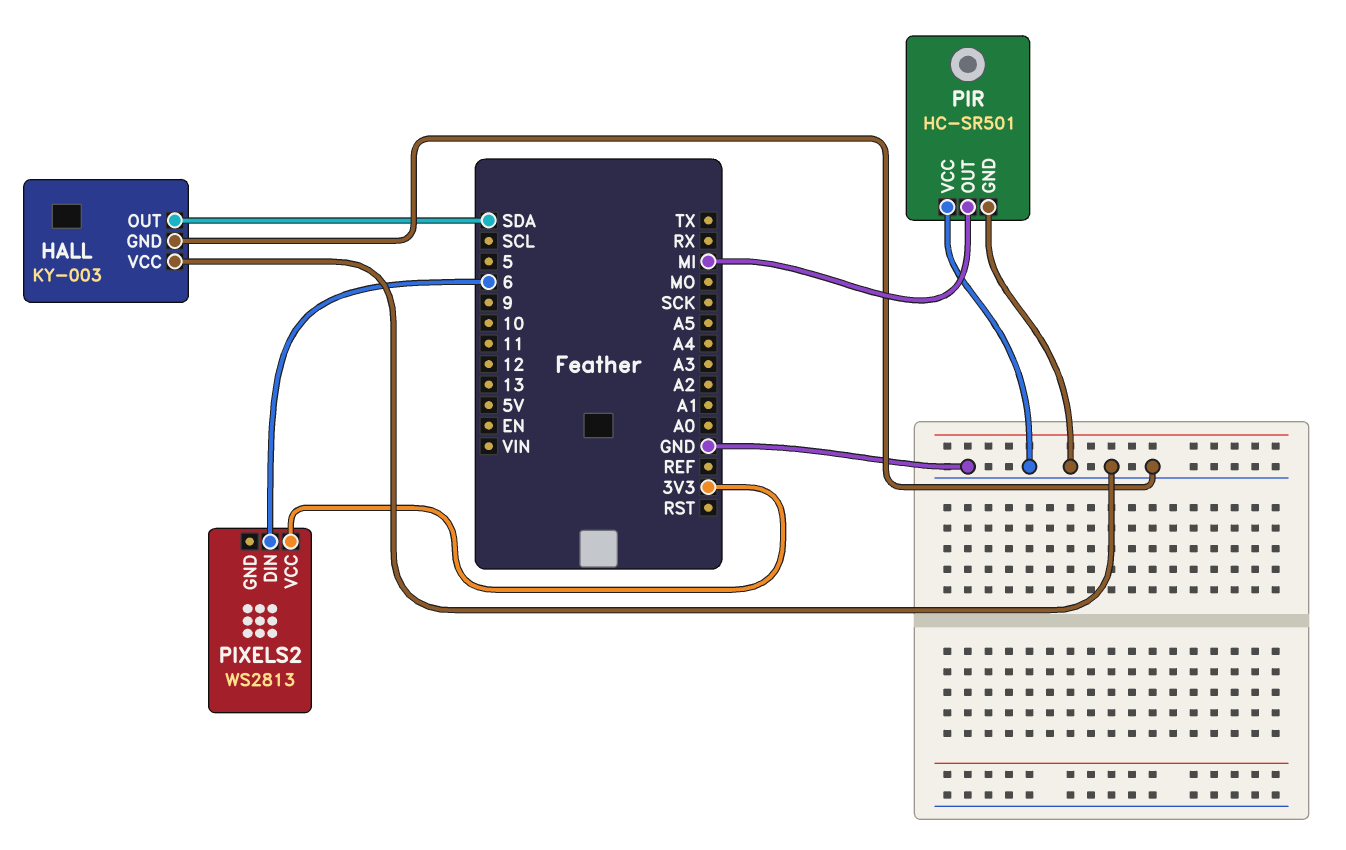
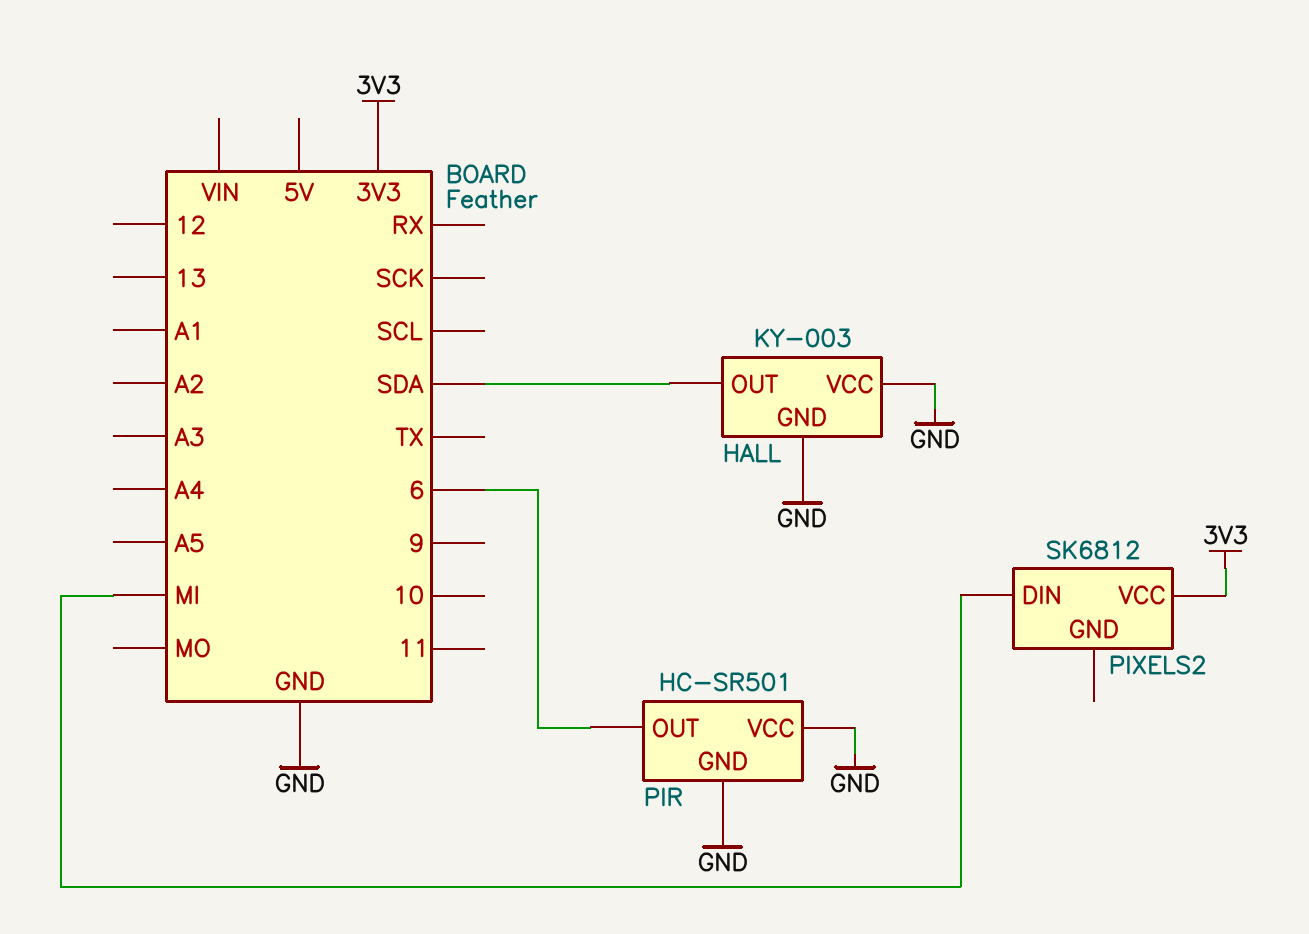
PIR pin OUT: MI -> 6
PIXELS2: WS2813 -> SK6812
PIXELS2 pin DIN: 6 -> MI

